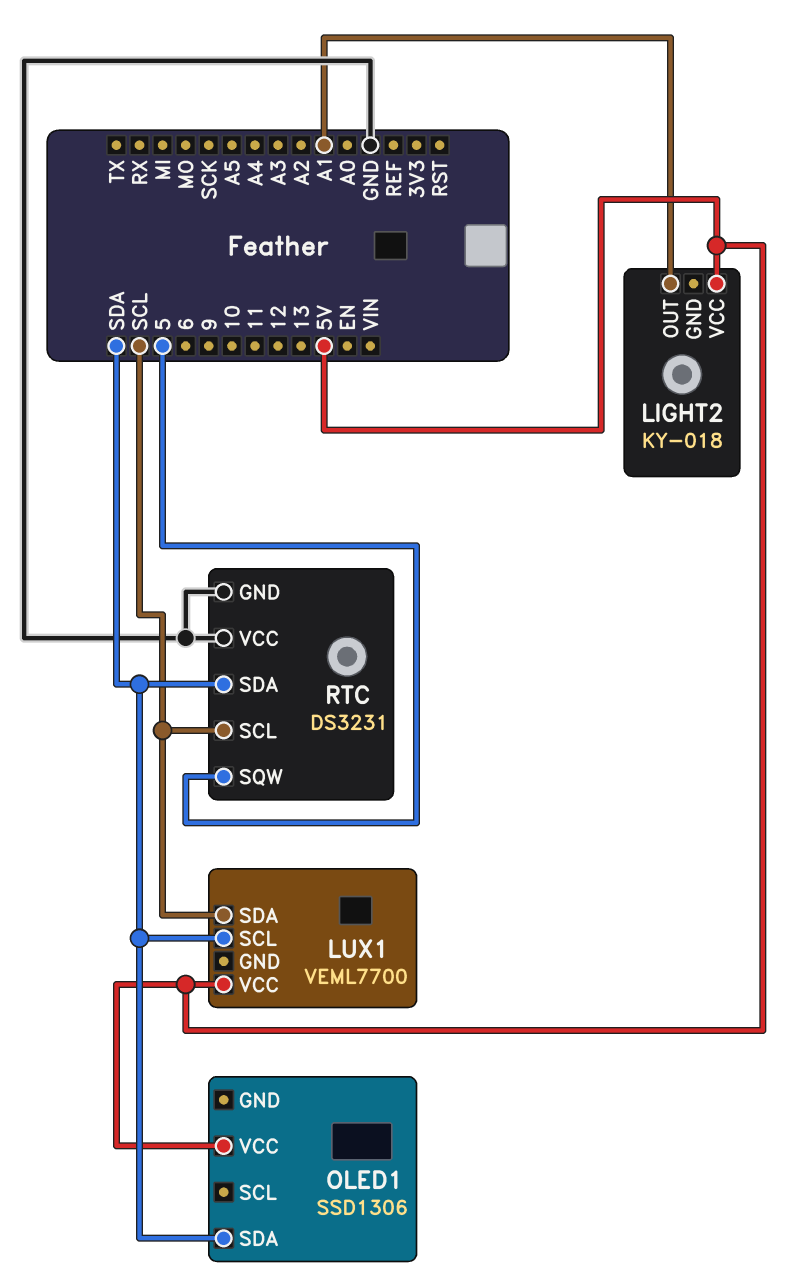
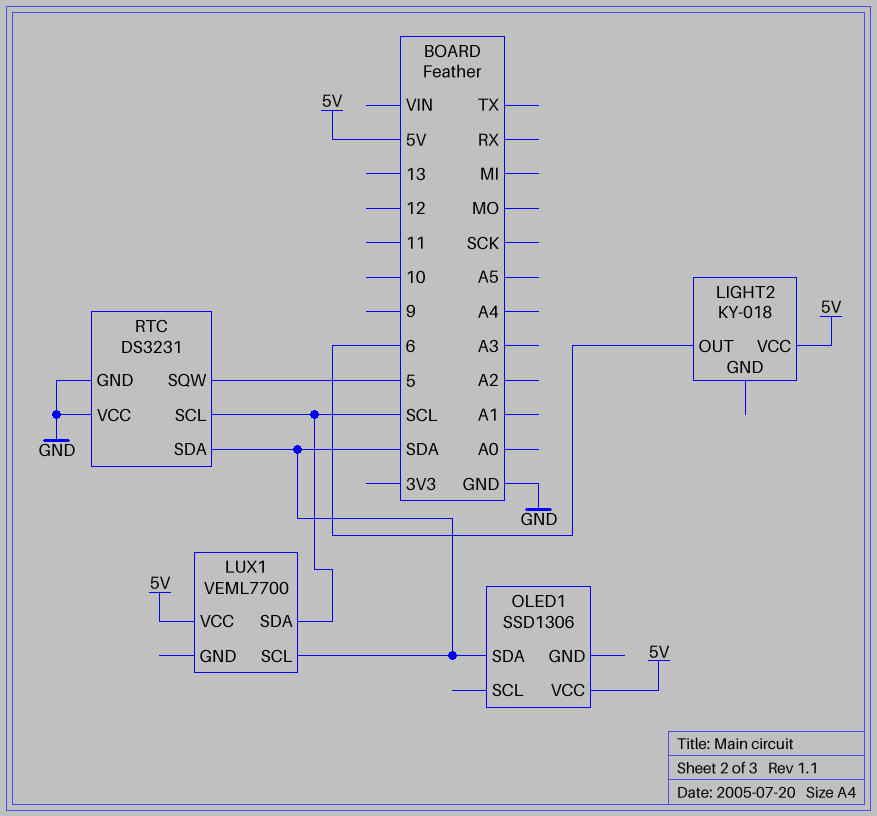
LIGHT2 pin OUT: A1 -> 6

